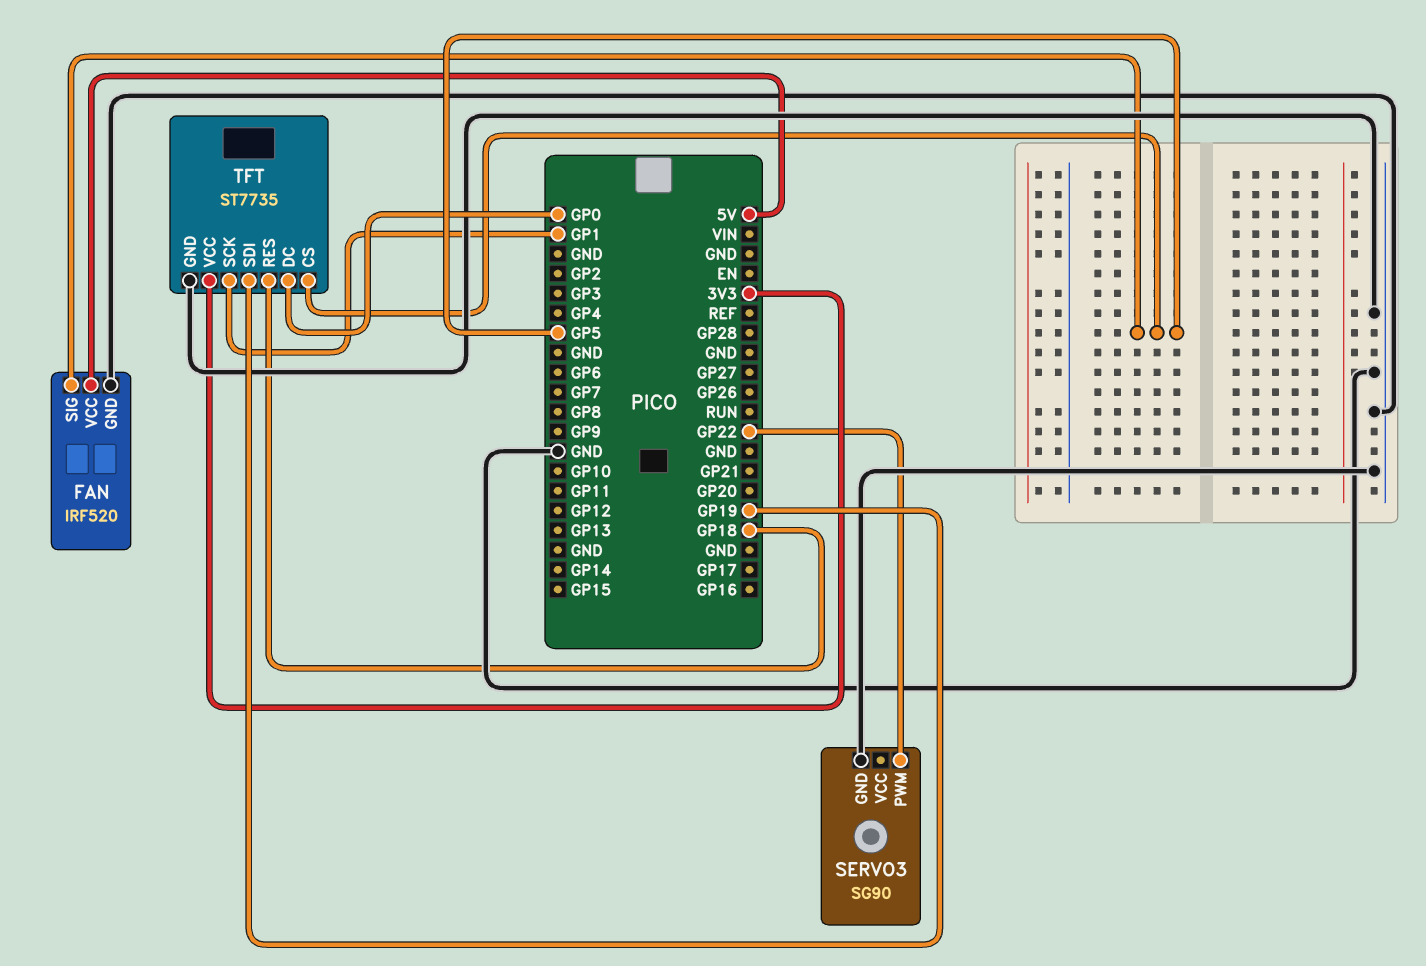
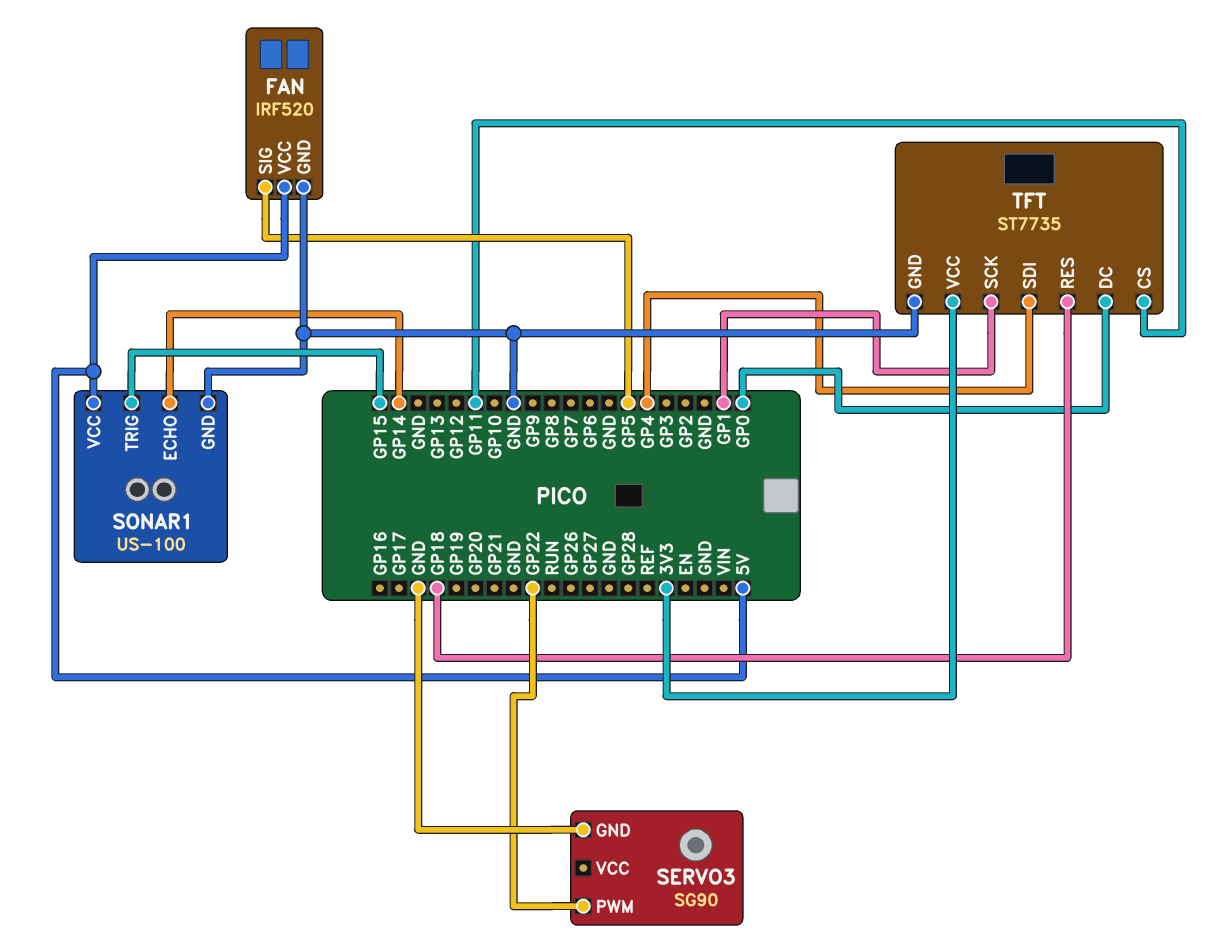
SONAR1: none -> US-100
SONAR1 pin ECHO: none -> GP14
SONAR1 pin GND: none -> GND
SONAR1 pin TRIG: none -> GP15
SONAR1 pin VCC: none -> 5V
TFT pin CS: GP5 -> GP11
TFT pin SDI: GP19 -> GP4

